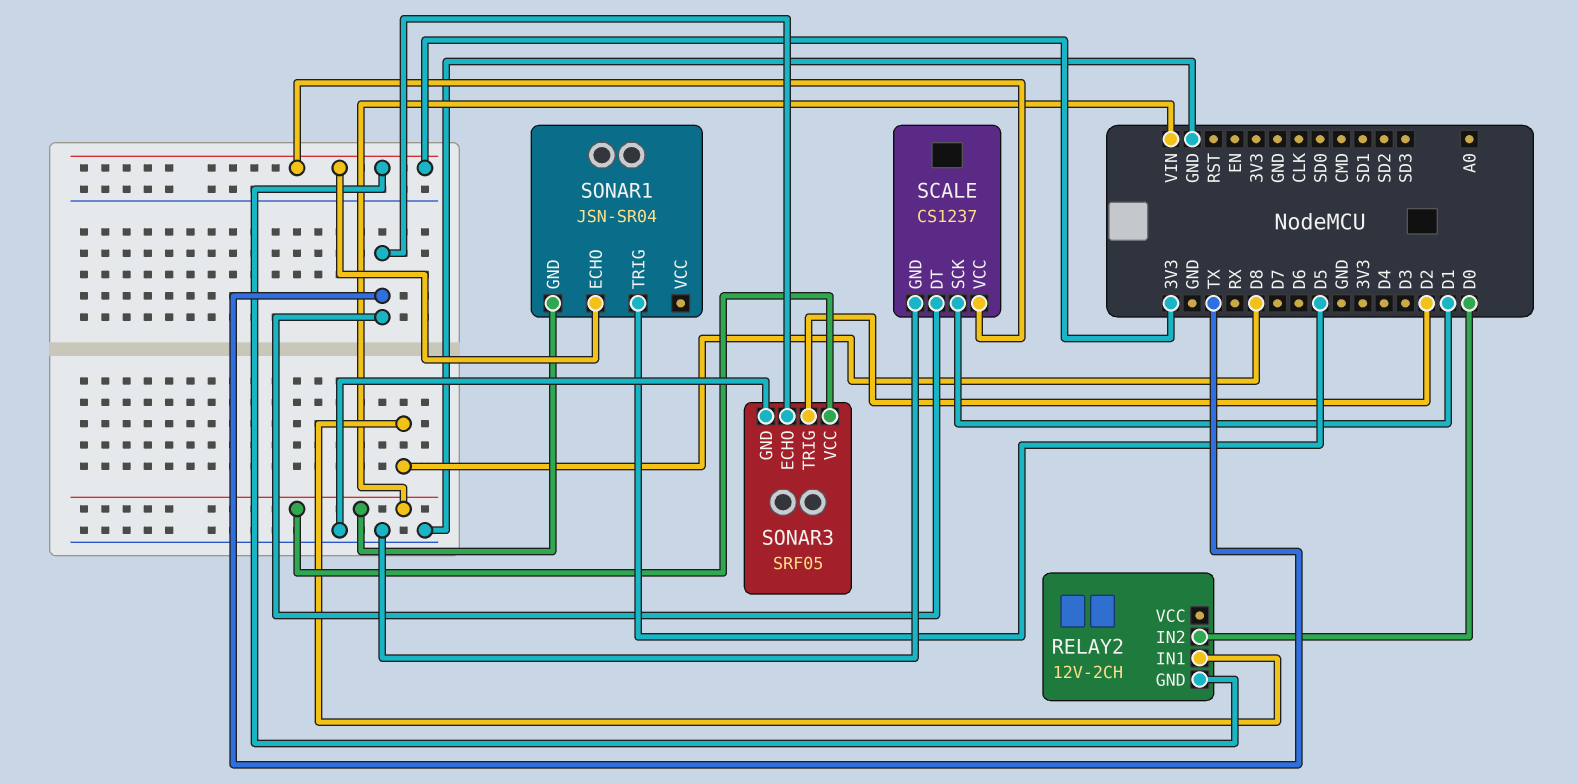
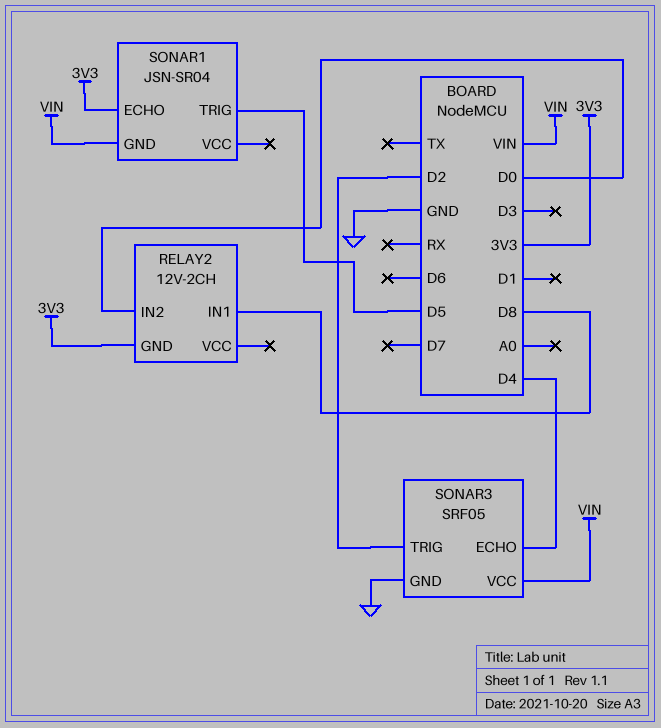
SCALE: CS1237 -> none
SCALE pin DT: TX -> none
SCALE pin GND: GND -> none
SCALE pin SCK: D1 -> none
SCALE pin VCC: 3V3 -> none
SONAR3 pin ECHO: TX -> D4

